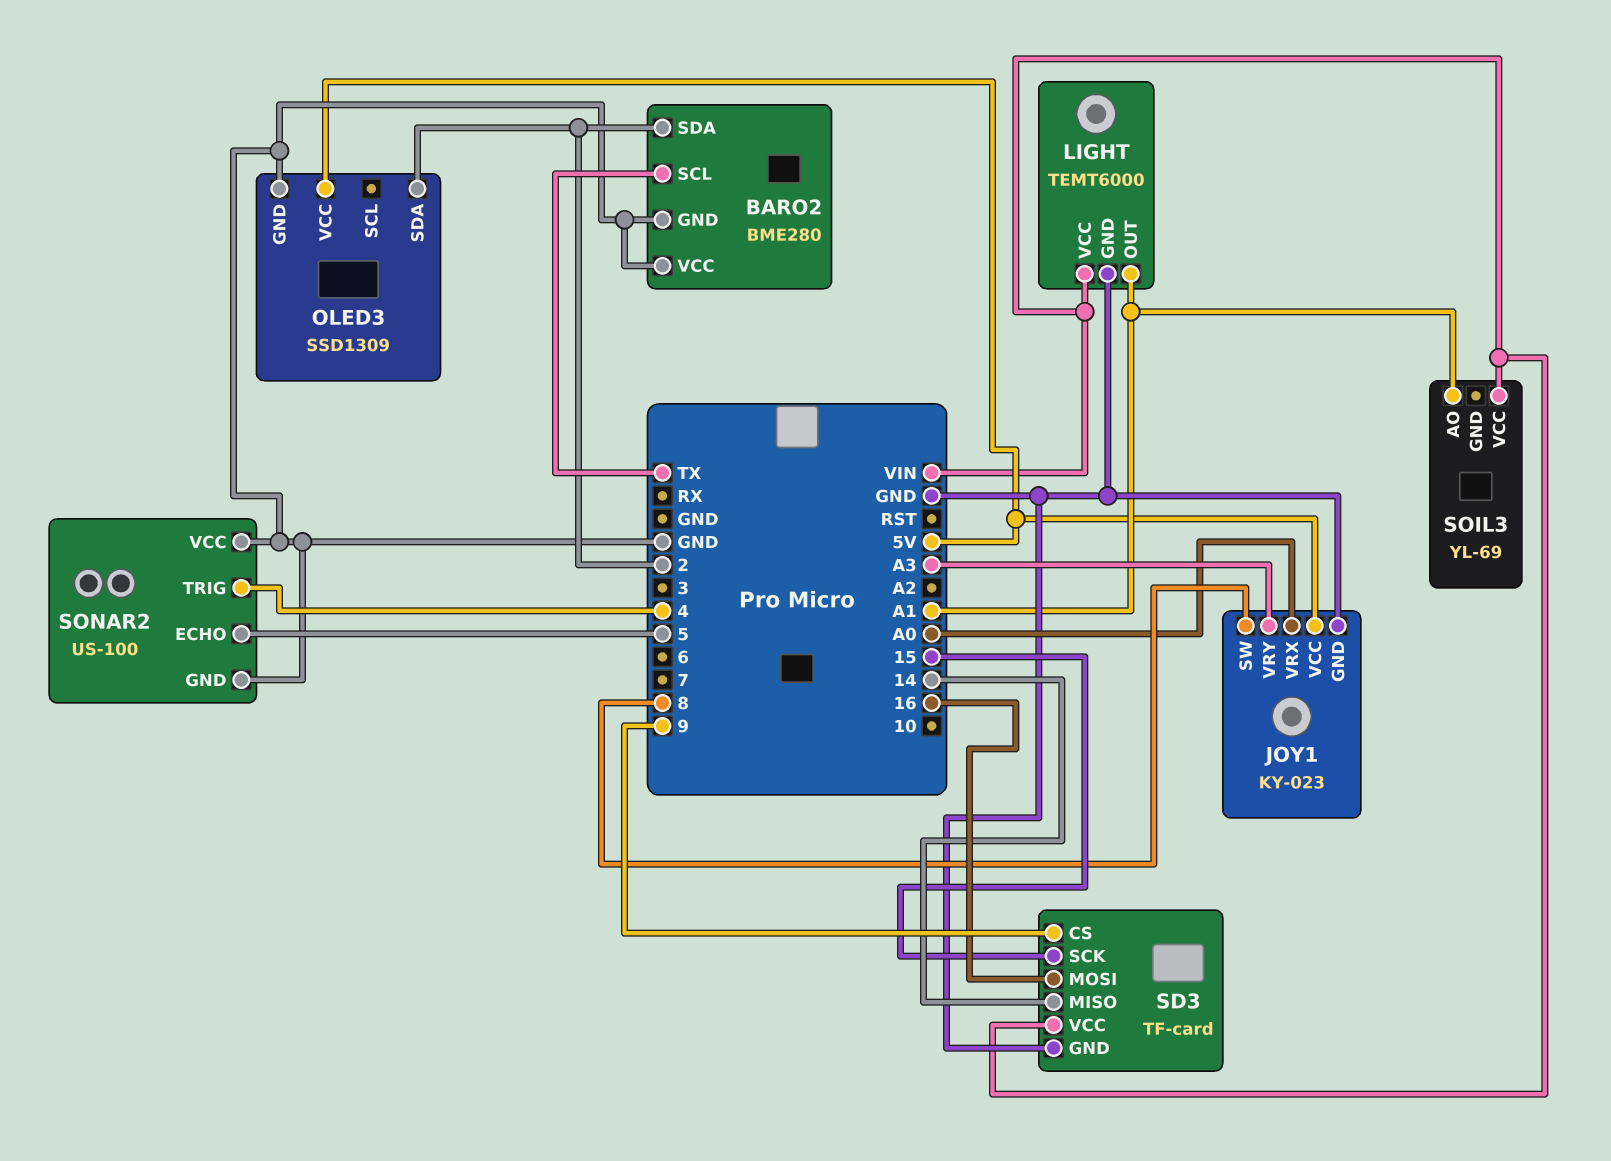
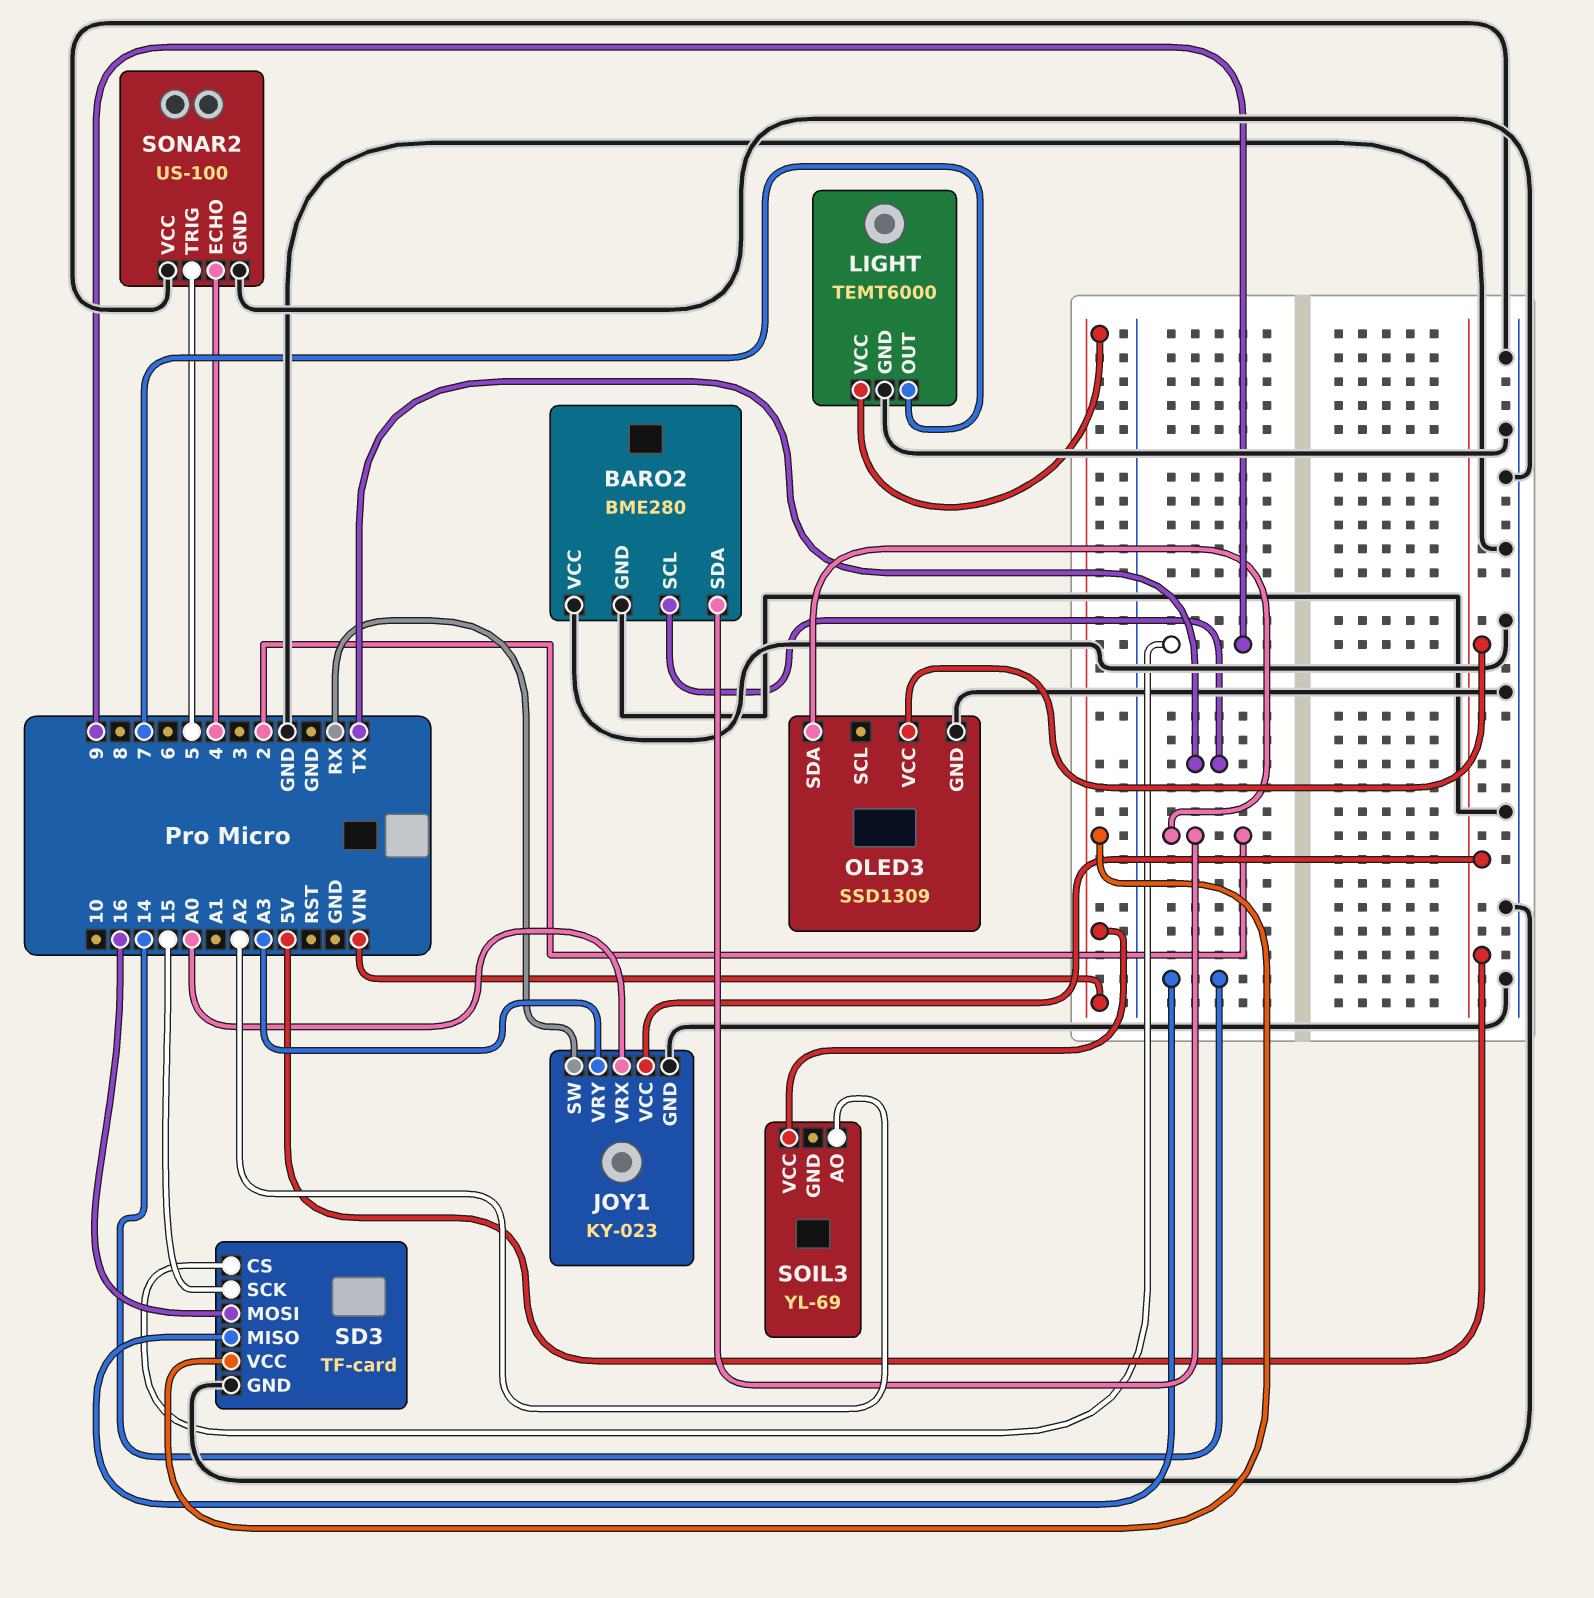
JOY1 pin SW: 8 -> RX
LIGHT pin OUT: A1 -> 7
SOIL3 pin AO: A1 -> A2
SONAR2 pin ECHO: 5 -> 4
SONAR2 pin TRIG: 4 -> 5

